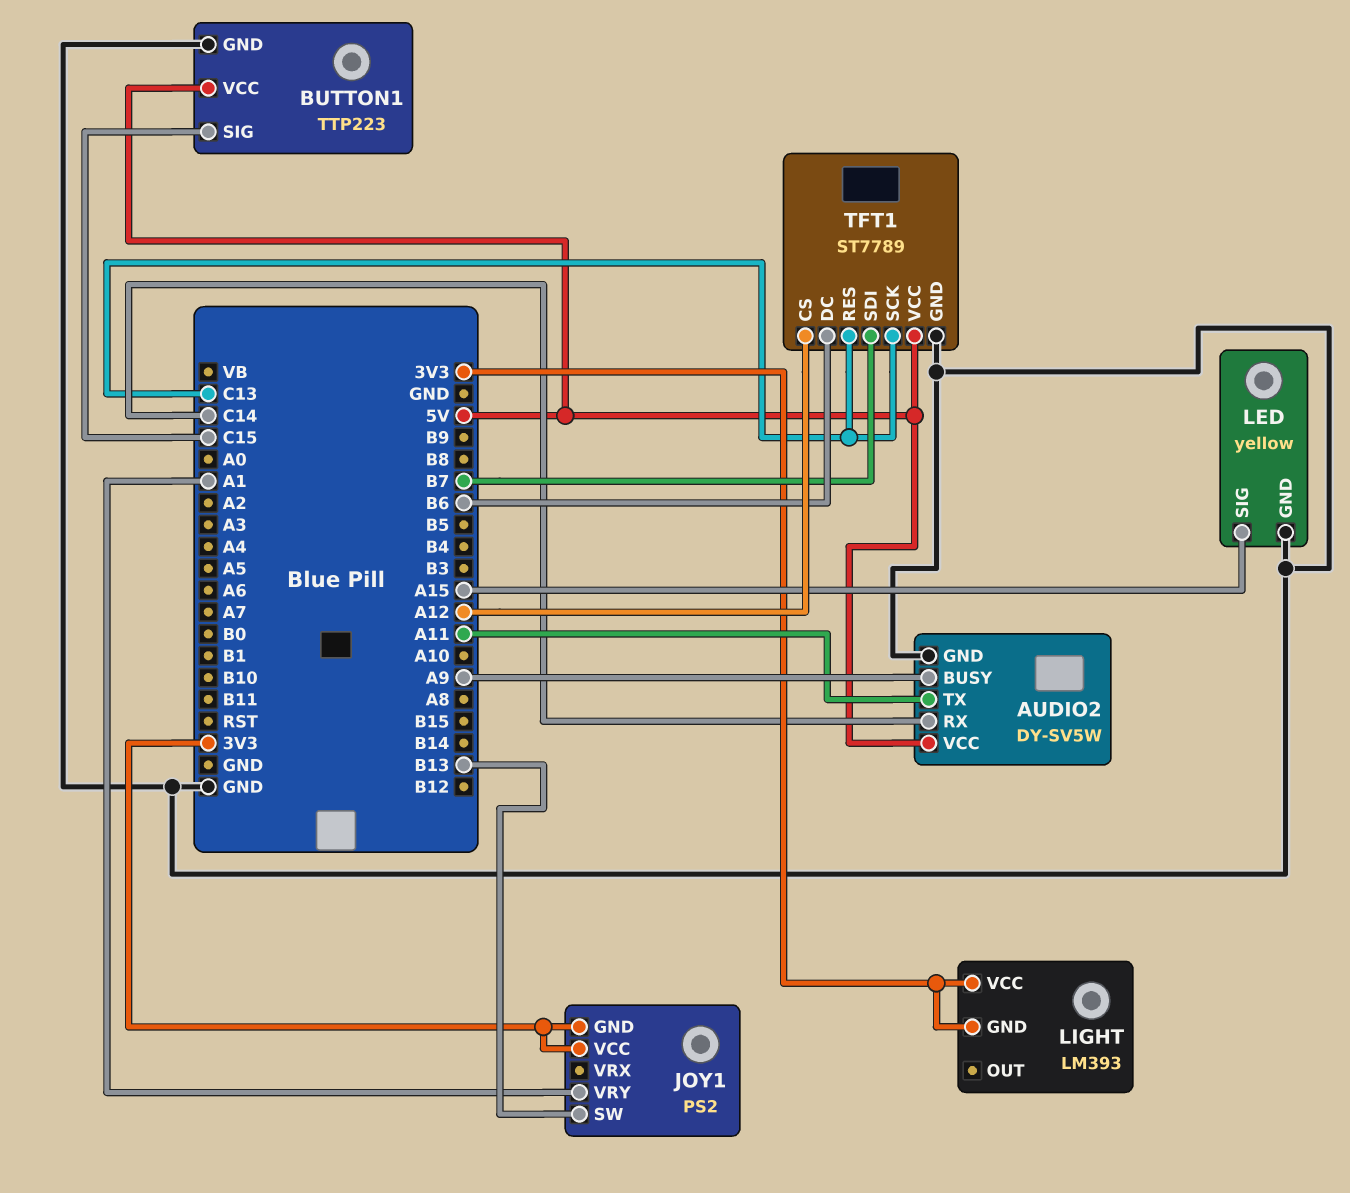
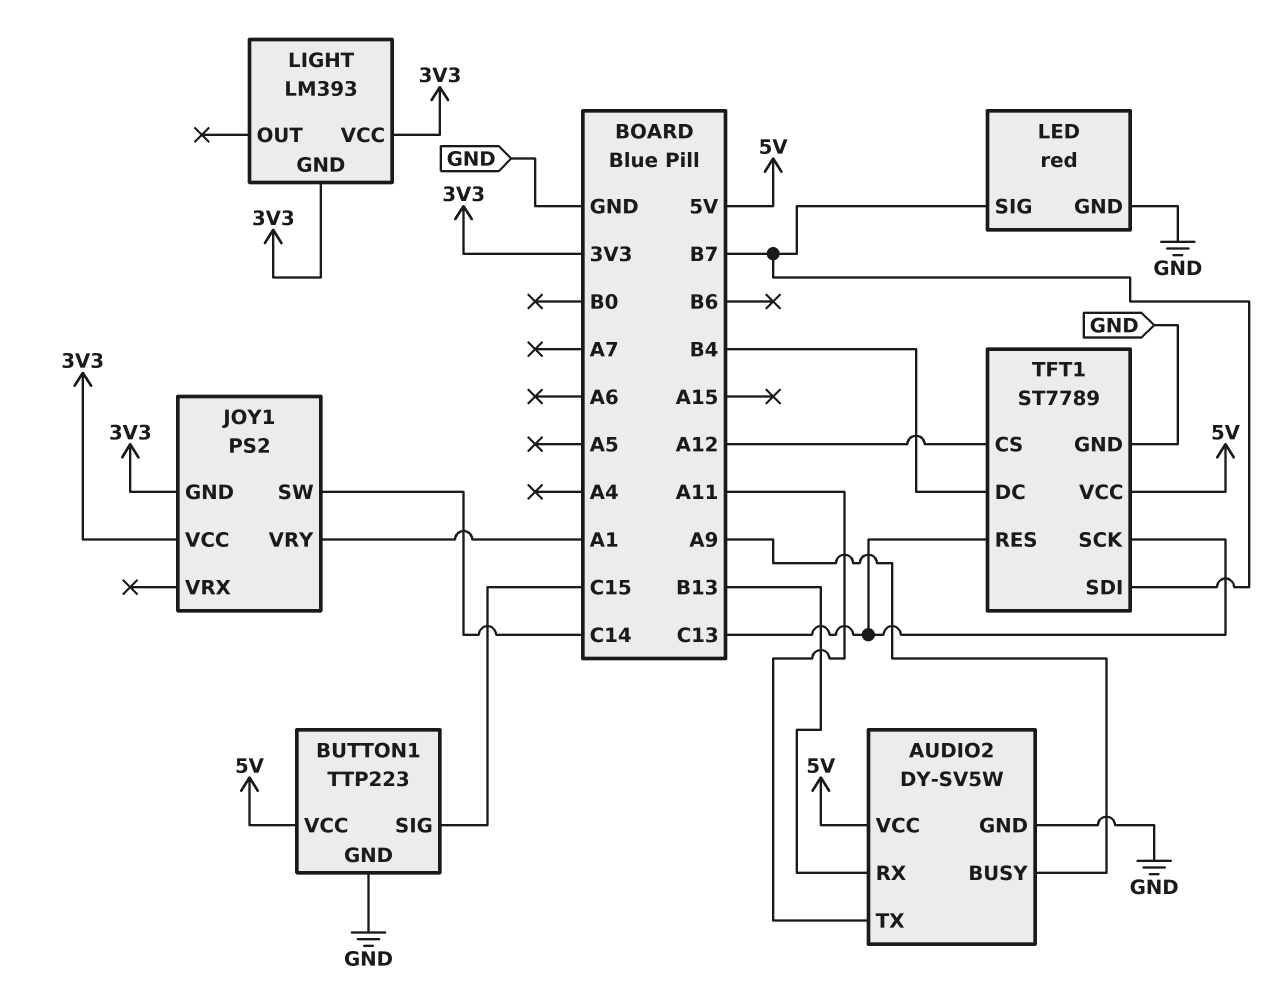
AUDIO2 pin RX: C14 -> B13
JOY1 pin SW: B13 -> C14
LED: yellow -> red
LED pin SIG: A15 -> B7
TFT1 pin DC: B6 -> B4

